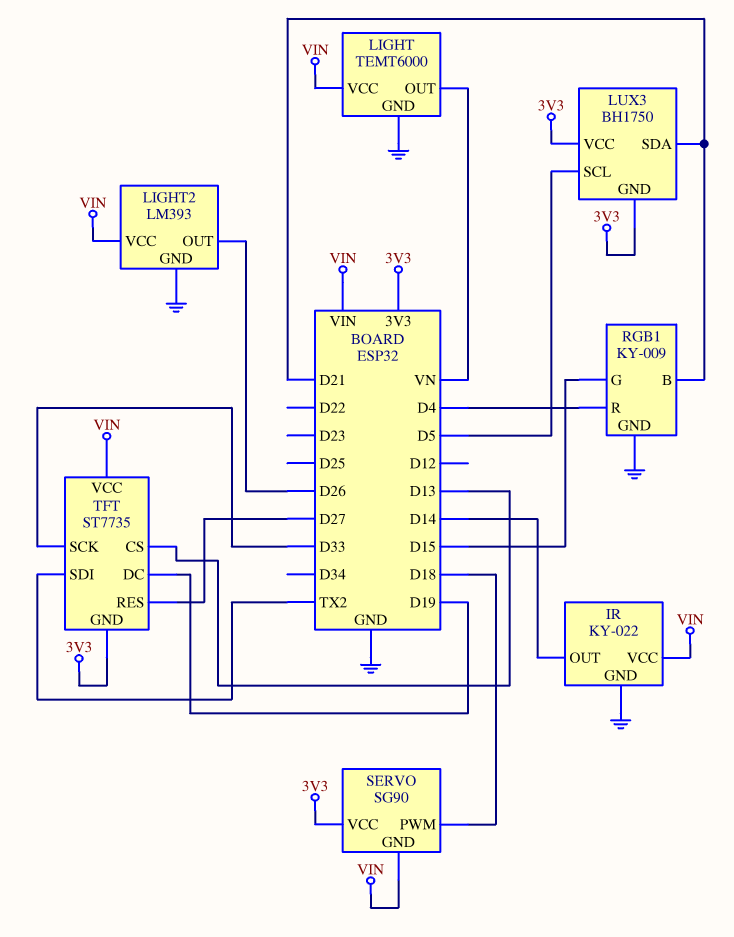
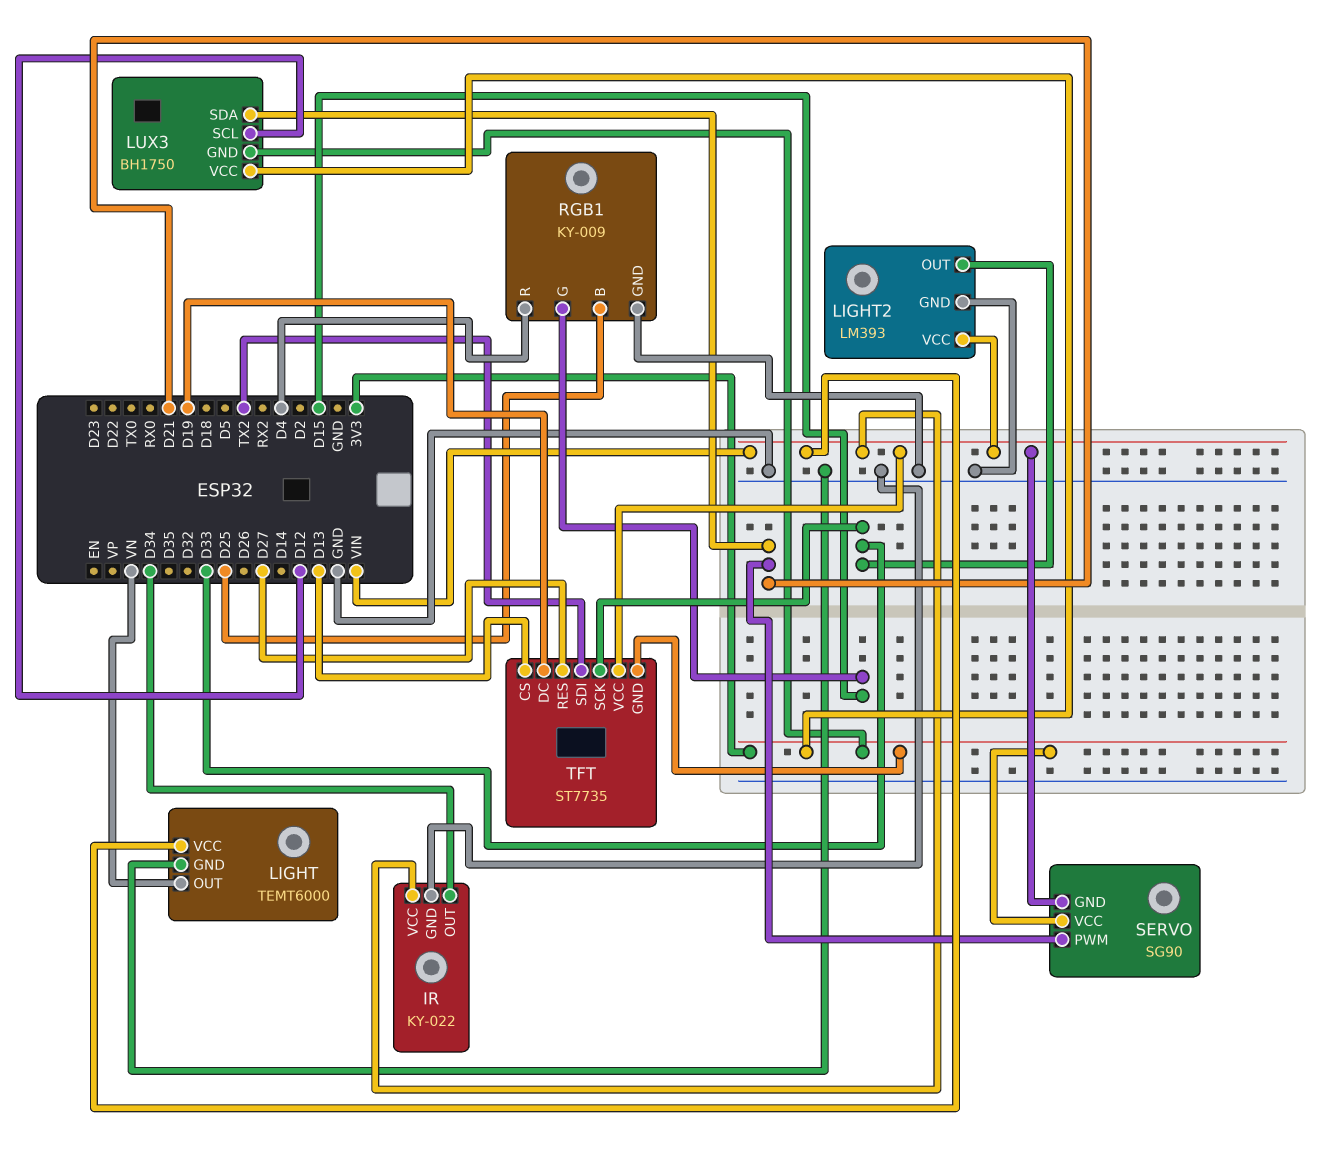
IR pin OUT: D14 -> D34
LIGHT2 pin OUT: D26 -> D33
LUX3 pin SCL: D5 -> D12
RGB1 pin B: D21 -> D25
SERVO pin PWM: D18 -> D21

